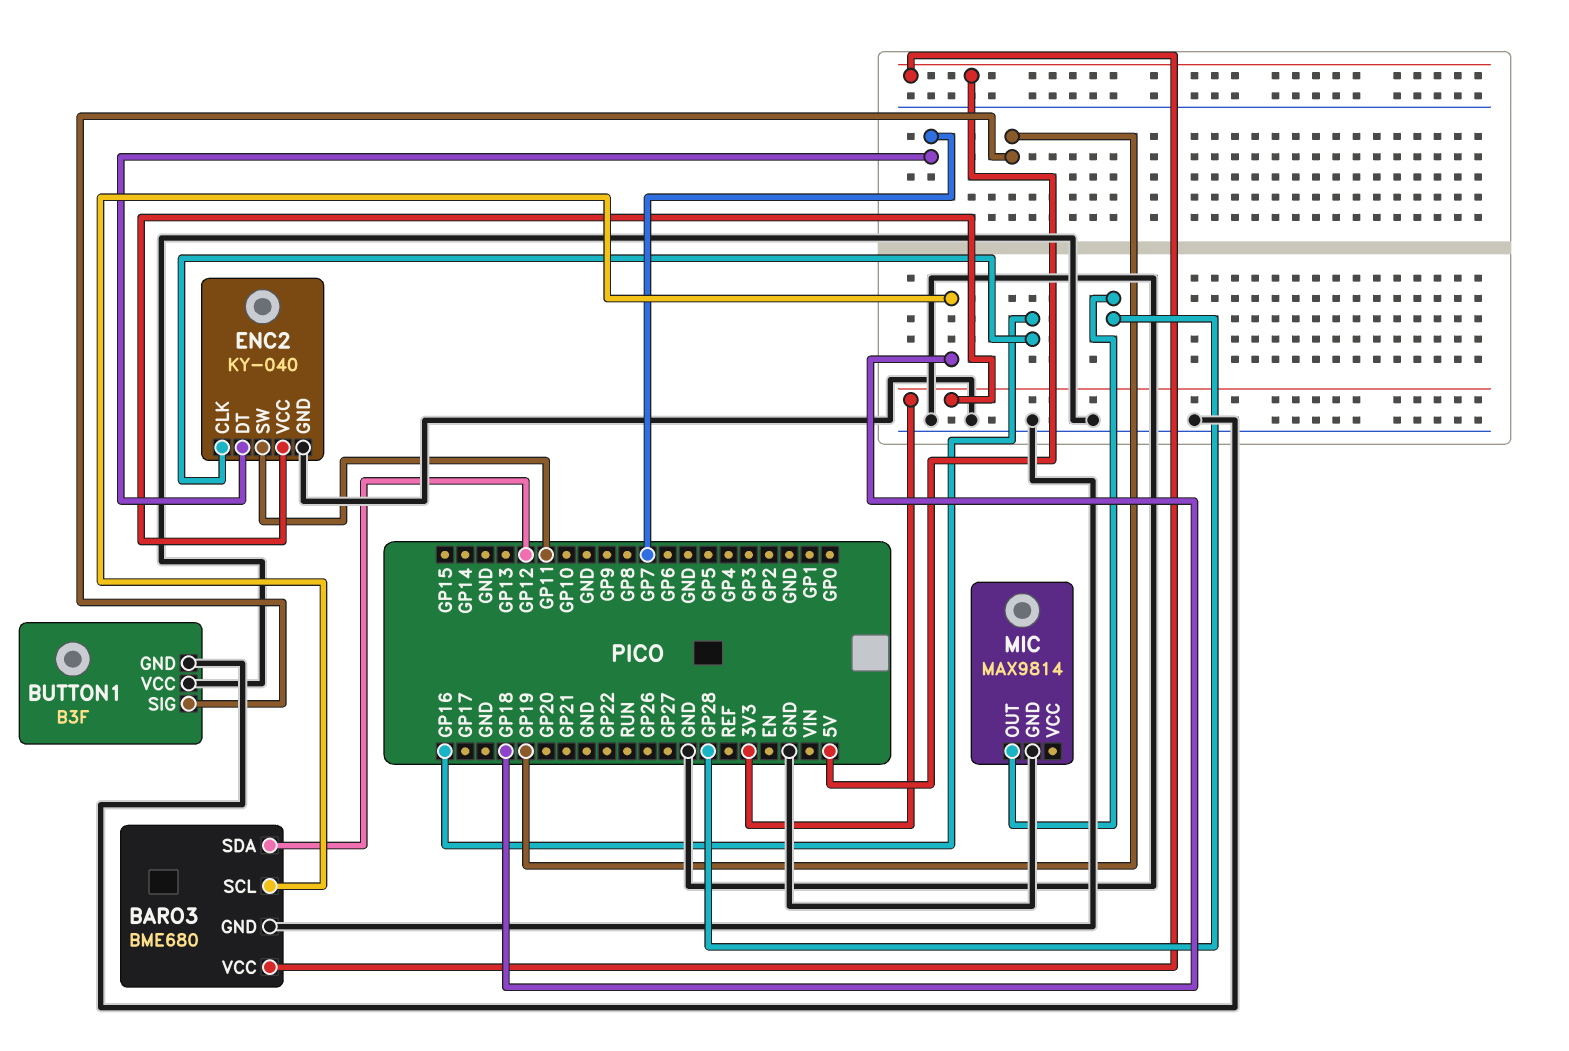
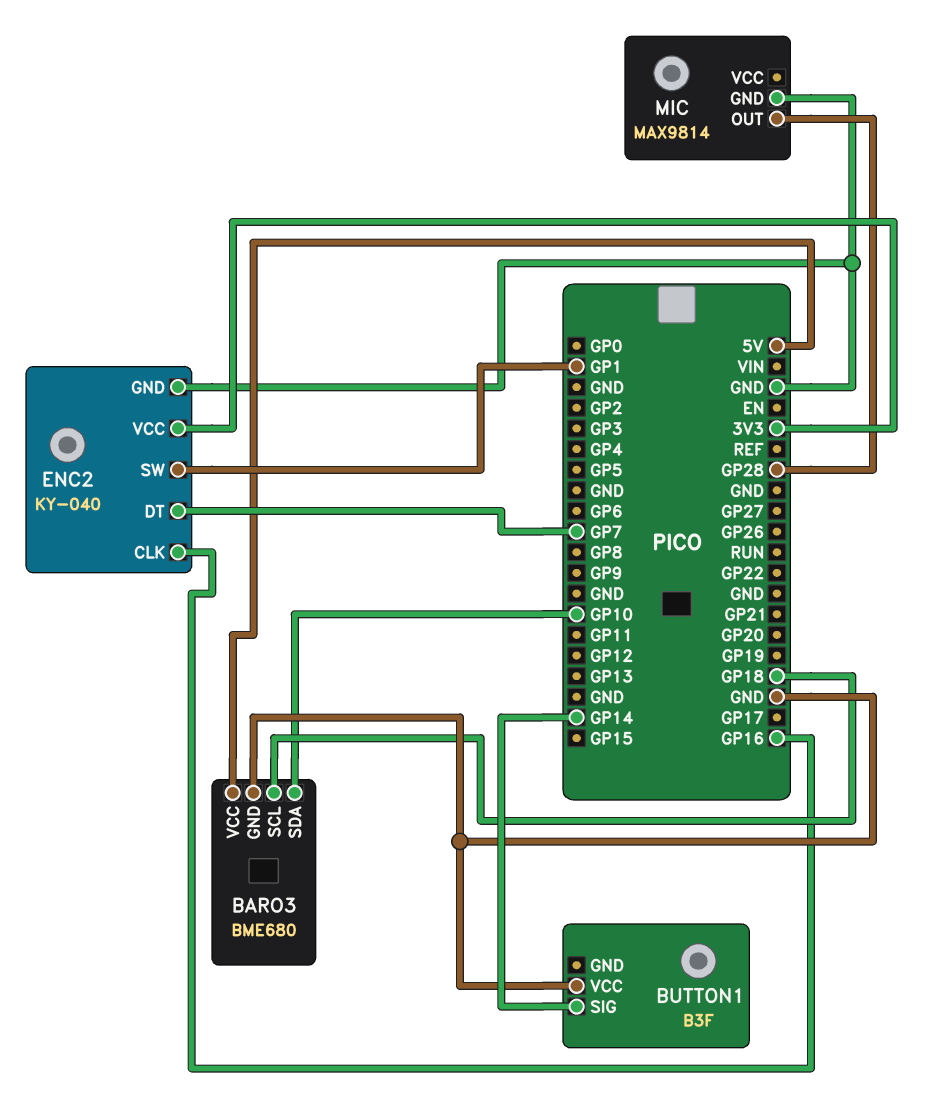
BARO3 pin SDA: GP12 -> GP10
BUTTON1 pin GND: GND -> none
BUTTON1 pin SIG: GP19 -> GP14
ENC2 pin SW: GP11 -> GP1

